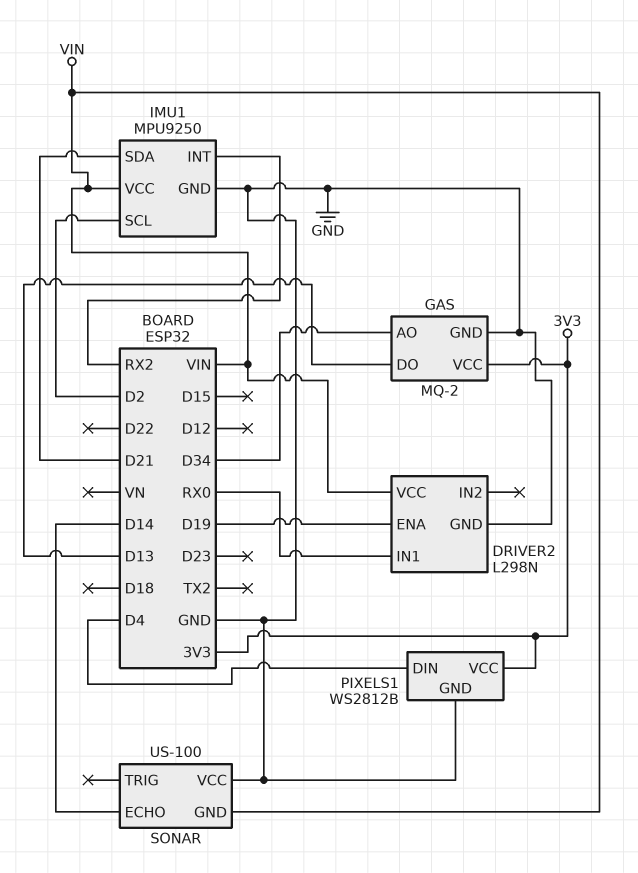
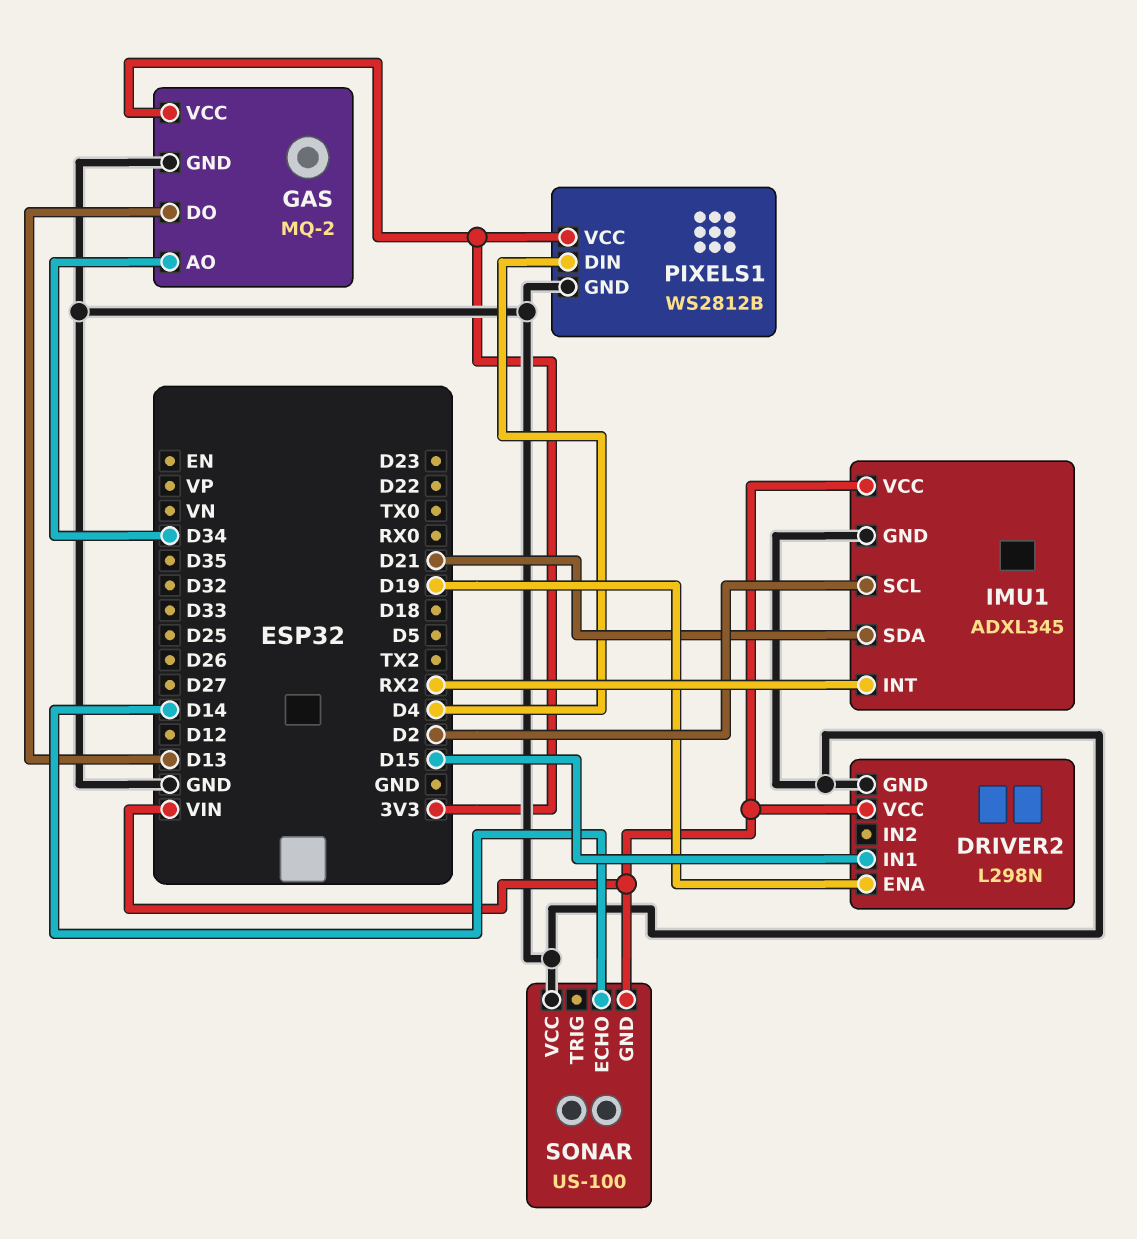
DRIVER2 pin IN1: RX0 -> D15
IMU1: MPU9250 -> ADXL345

